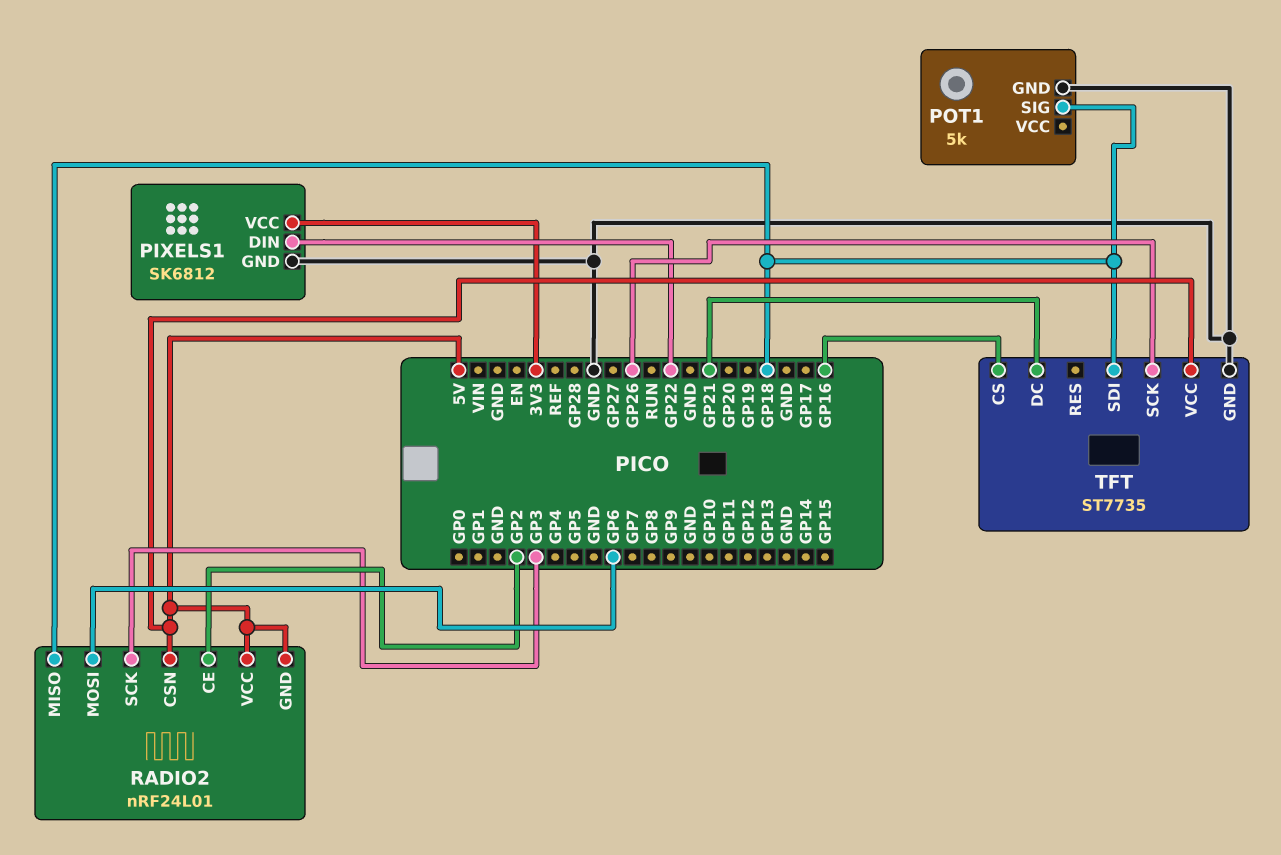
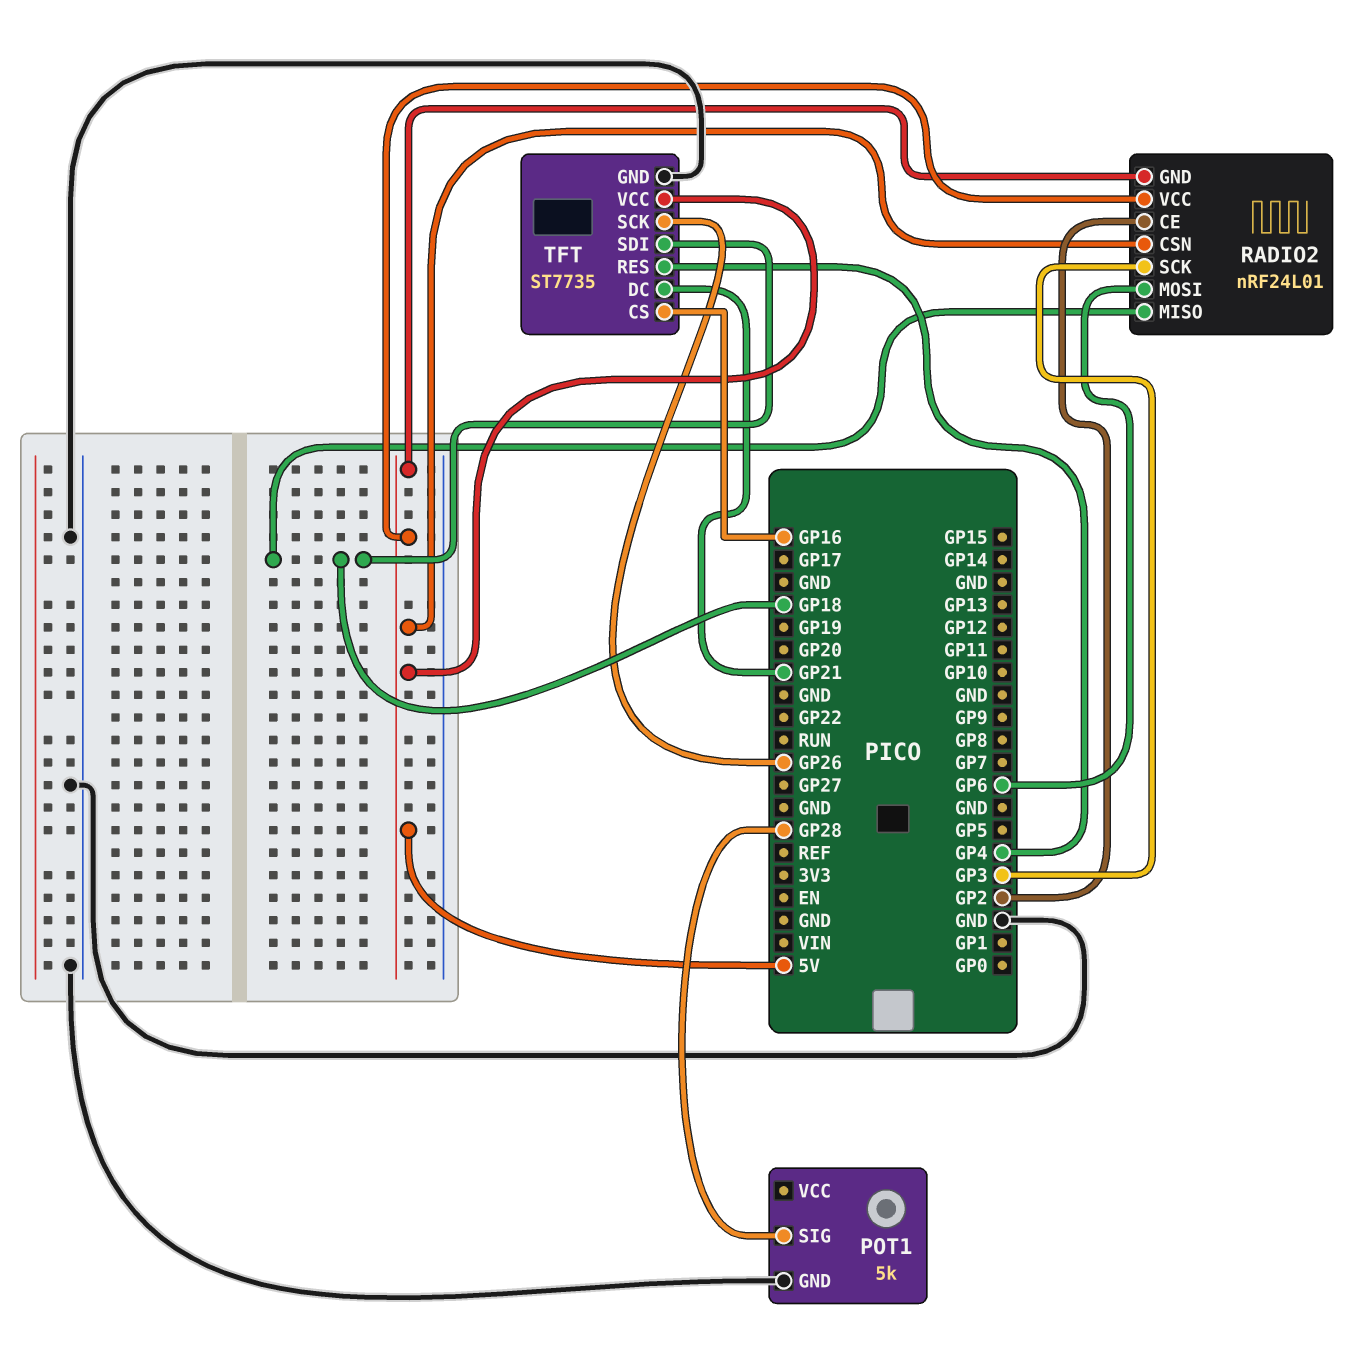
PIXELS1: SK6812 -> none
PIXELS1 pin DIN: GP22 -> none
PIXELS1 pin GND: GND -> none
PIXELS1 pin VCC: 3V3 -> none
POT1 pin SIG: GP18 -> GP28
TFT pin RES: none -> GP4

